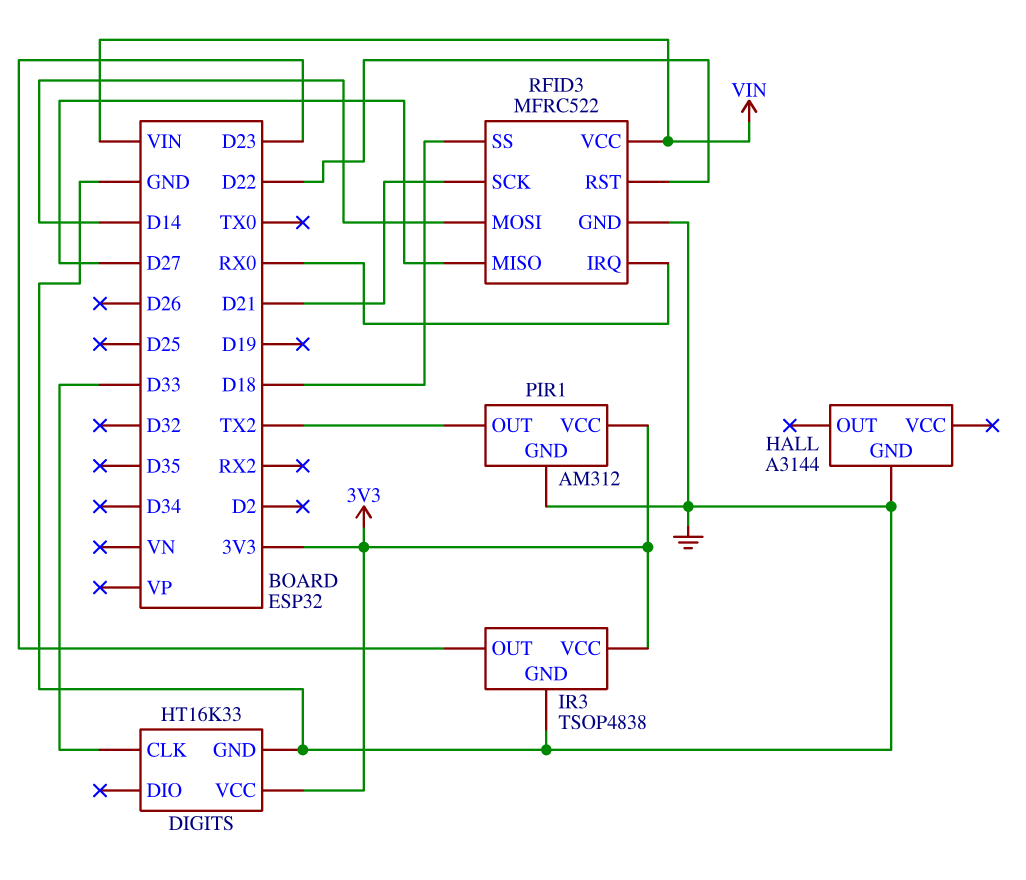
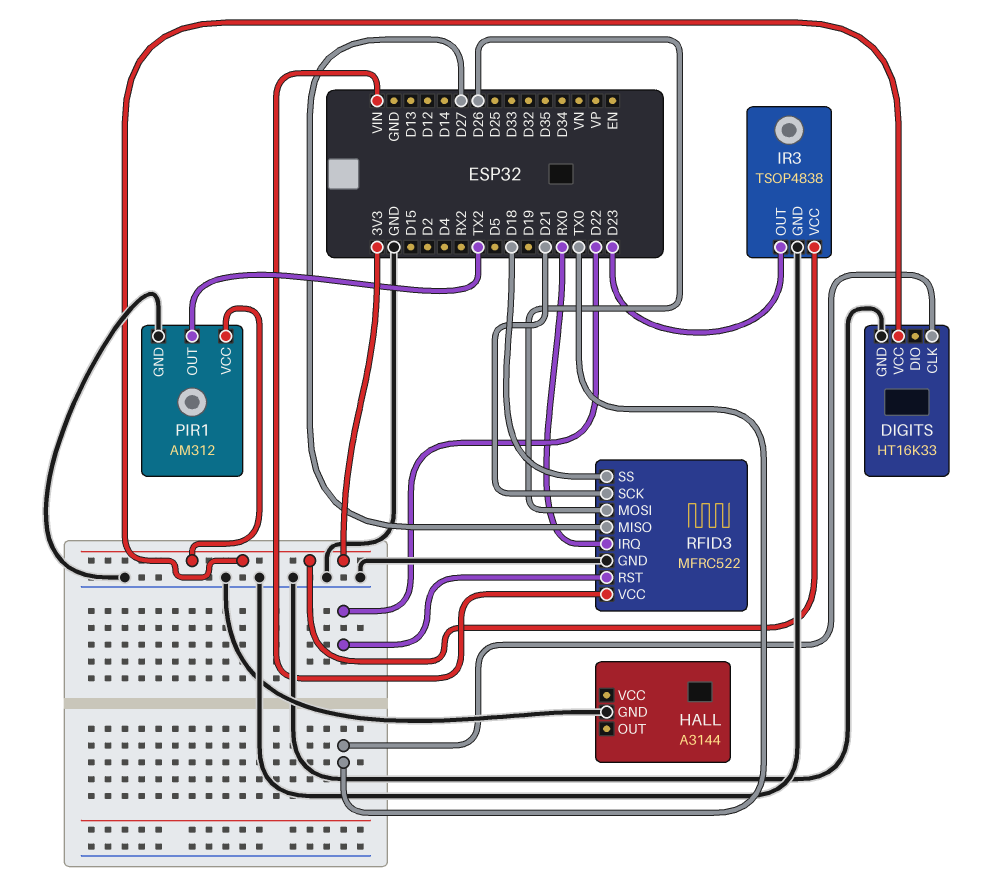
DIGITS pin CLK: D33 -> TX0
RFID3 pin MOSI: D14 -> D26

